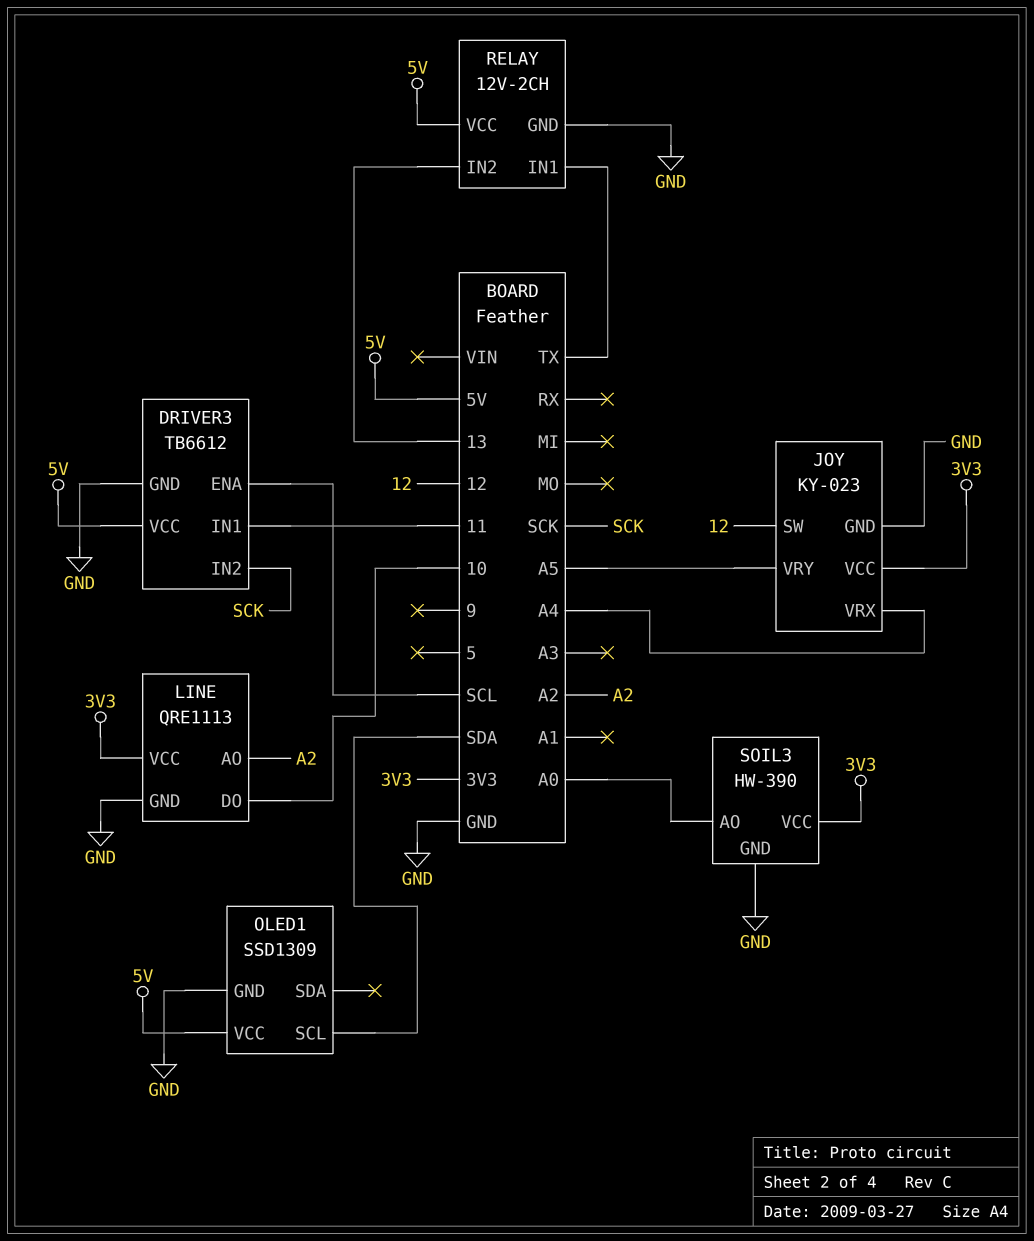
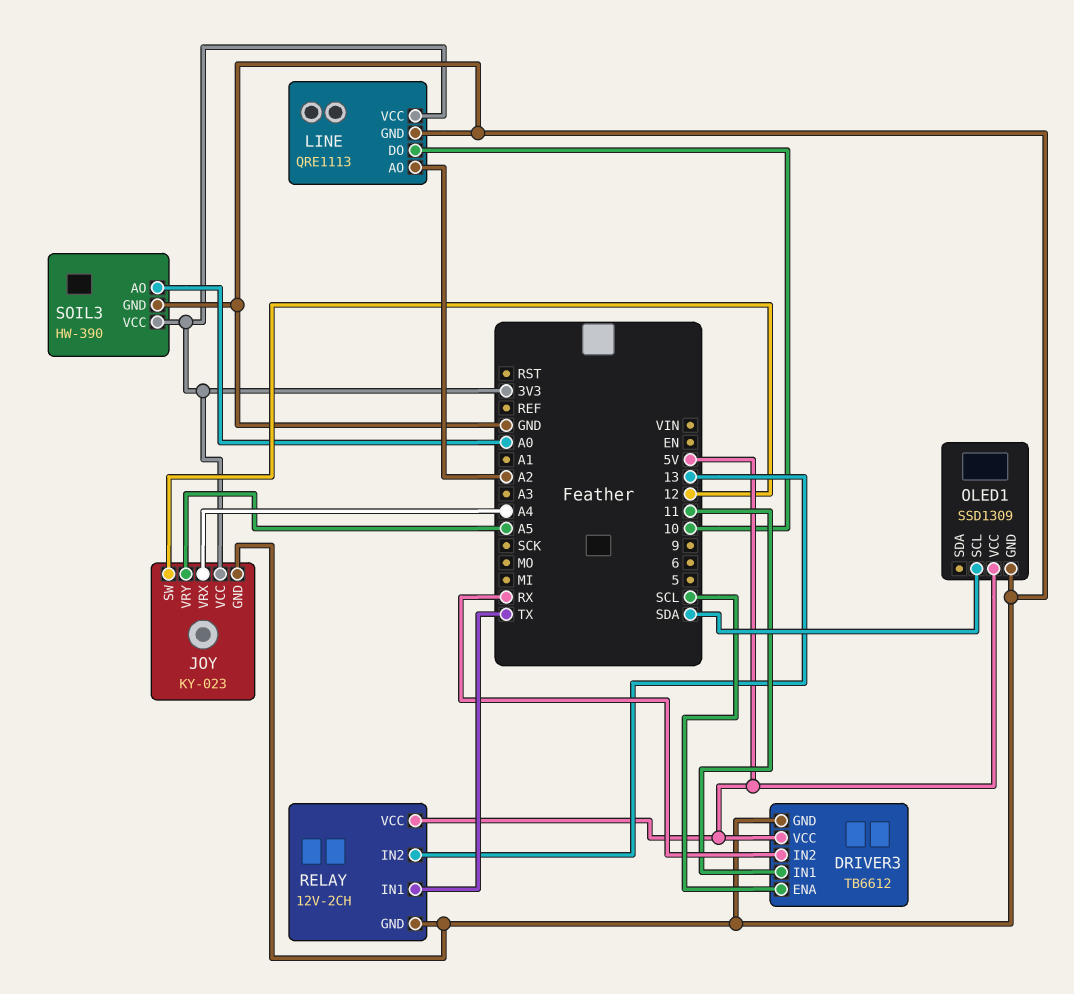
DRIVER3 pin IN2: SCK -> RX

